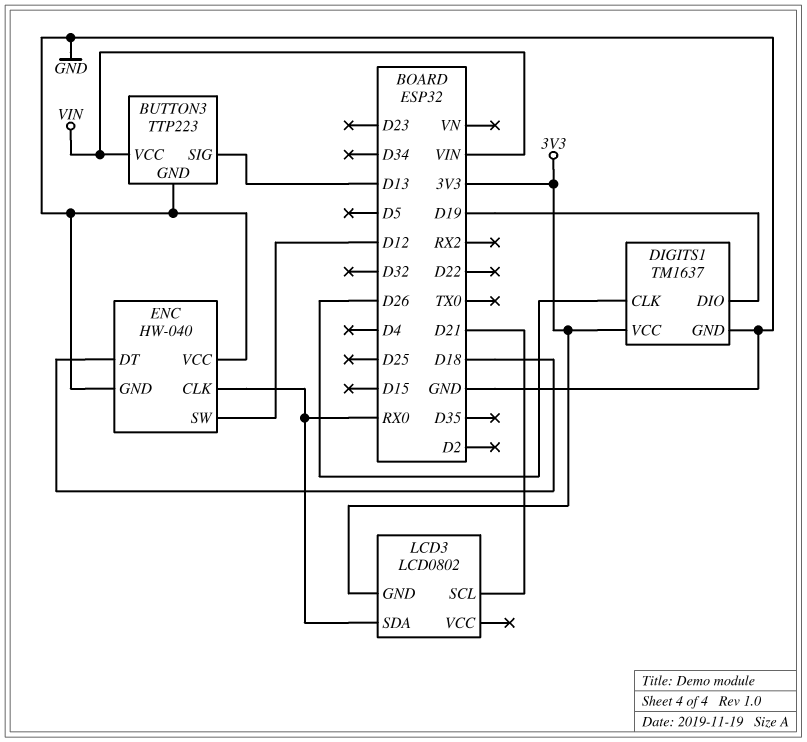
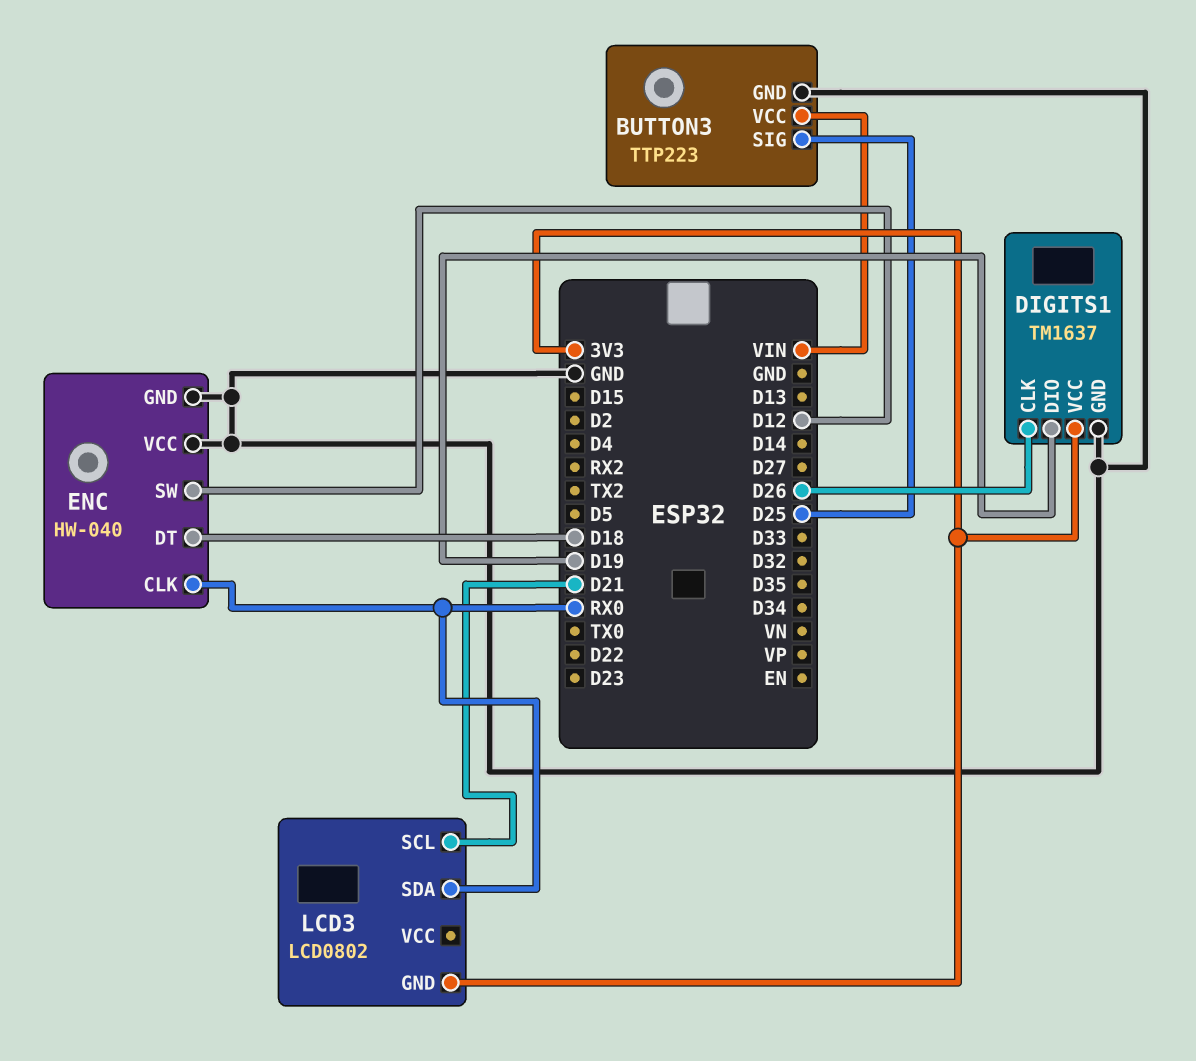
BUTTON3 pin SIG: D13 -> D25

